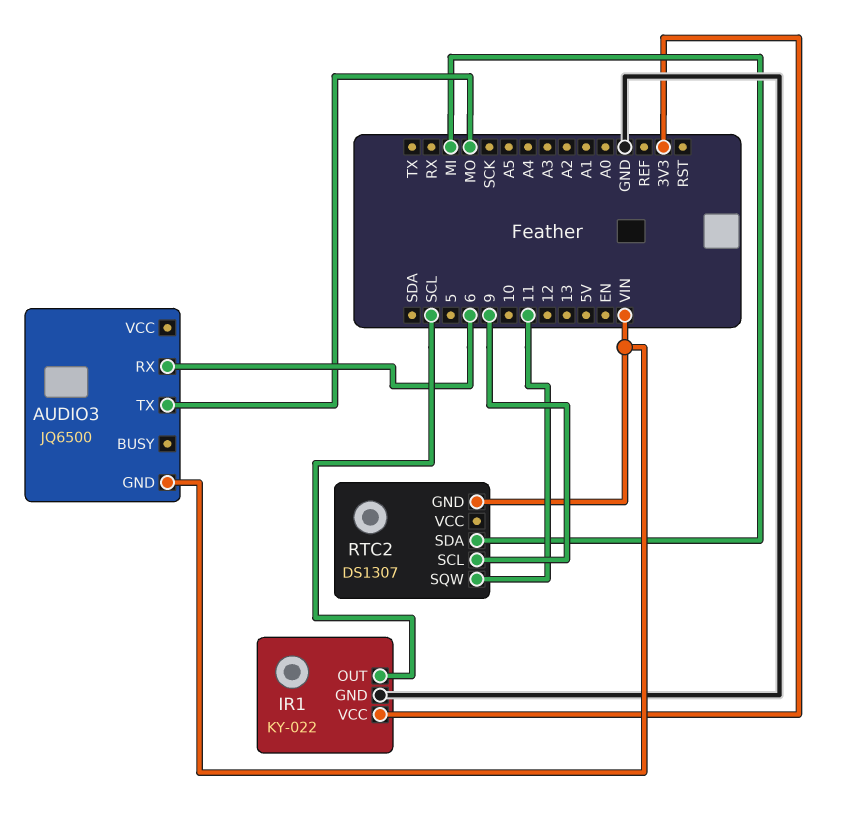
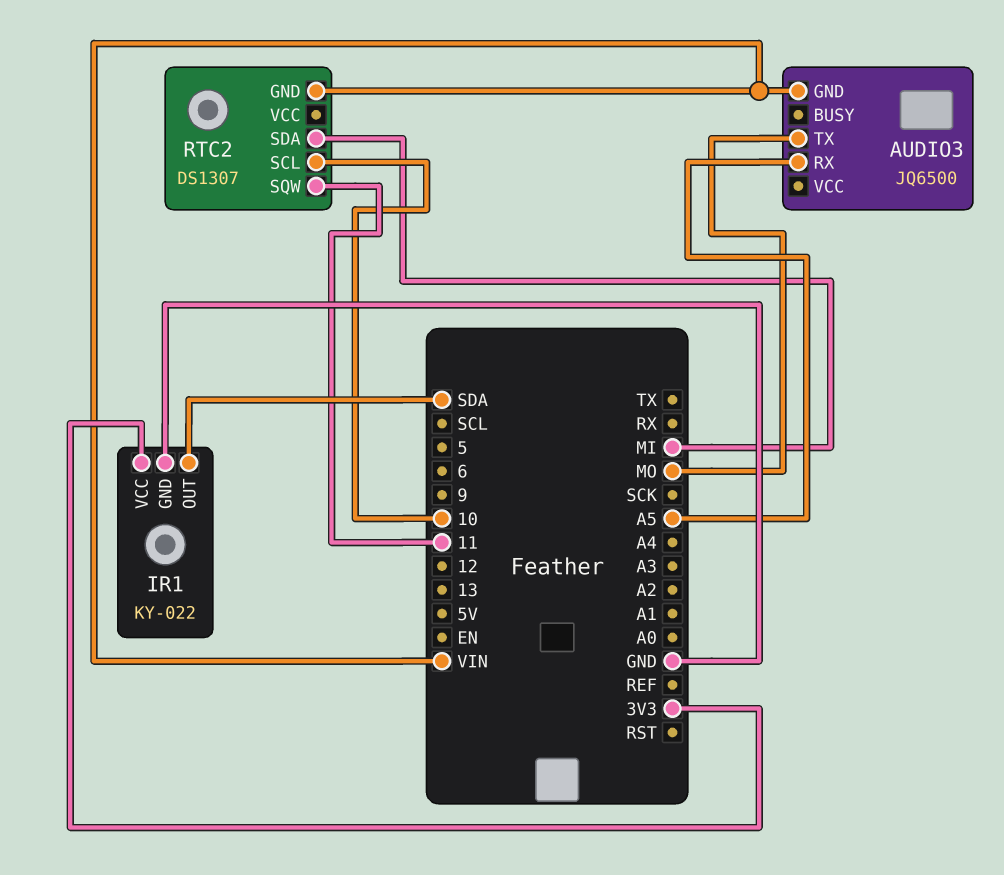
AUDIO3 pin RX: 6 -> A5
IR1 pin OUT: SCL -> SDA
RTC2 pin SCL: 9 -> 10

